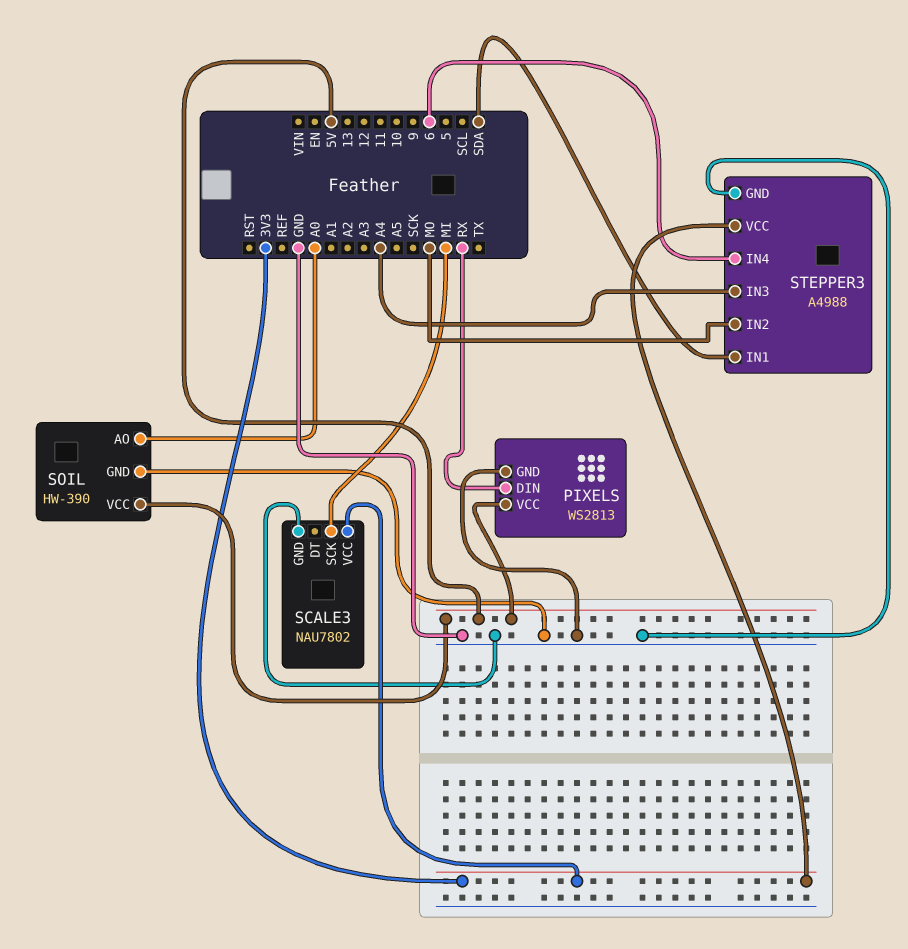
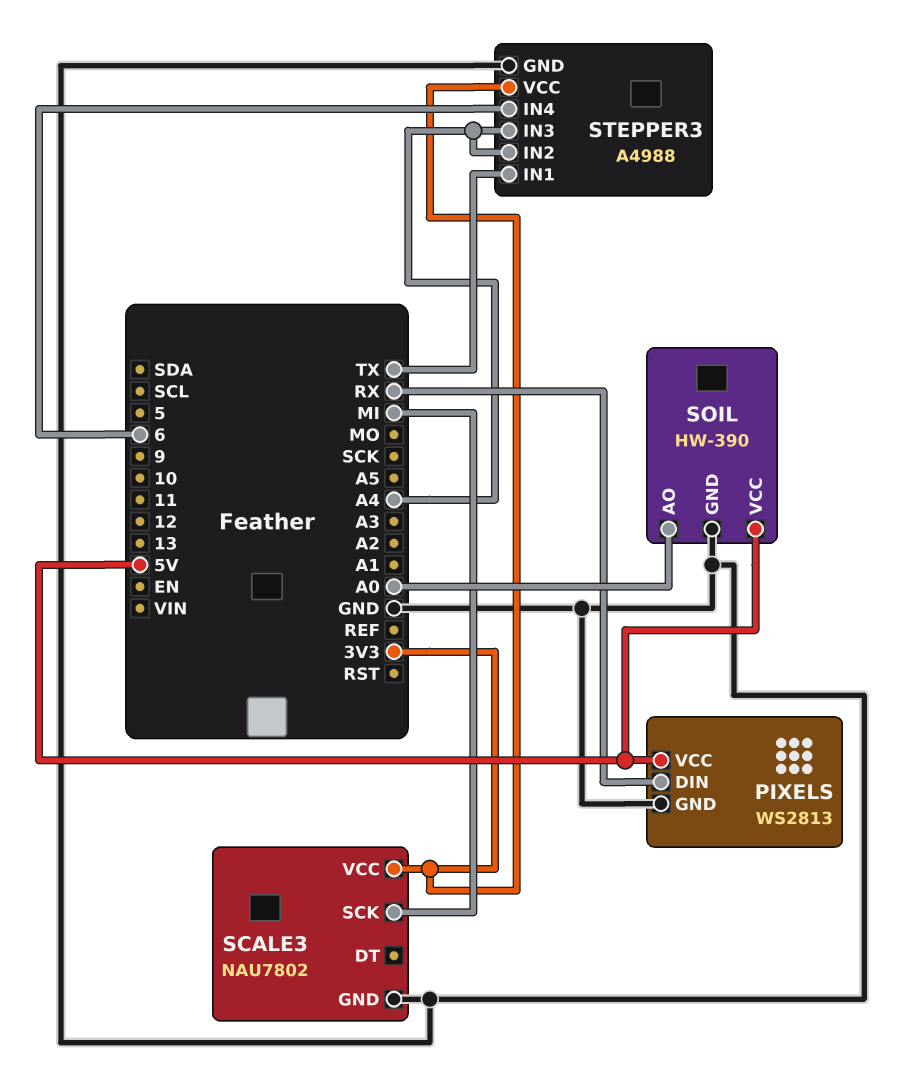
STEPPER3 pin IN1: SDA -> TX
STEPPER3 pin IN2: MO -> A4

